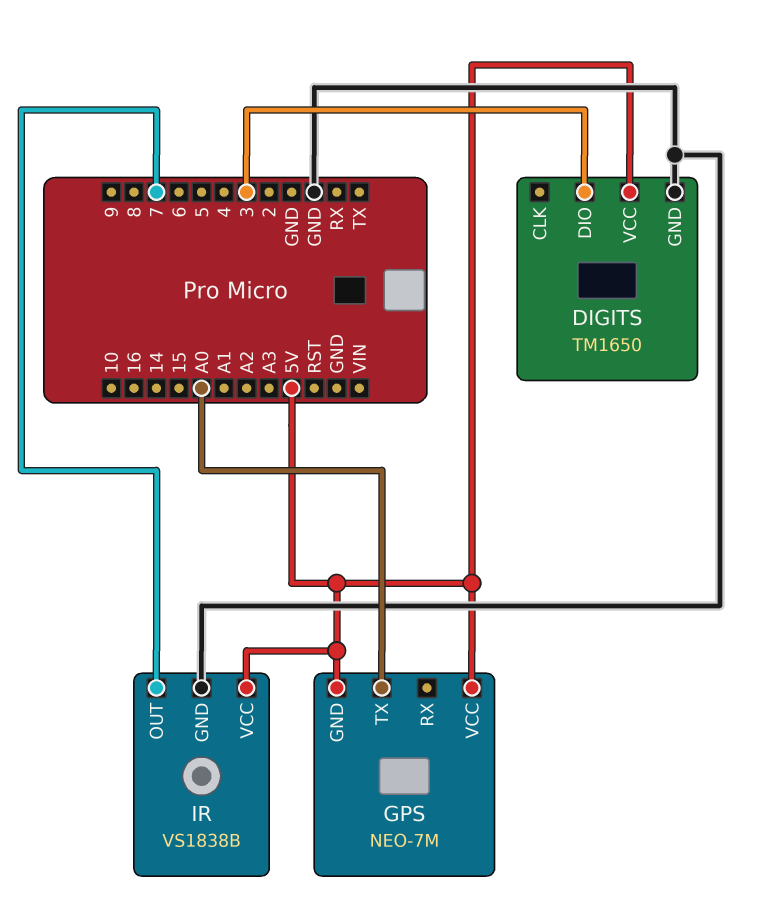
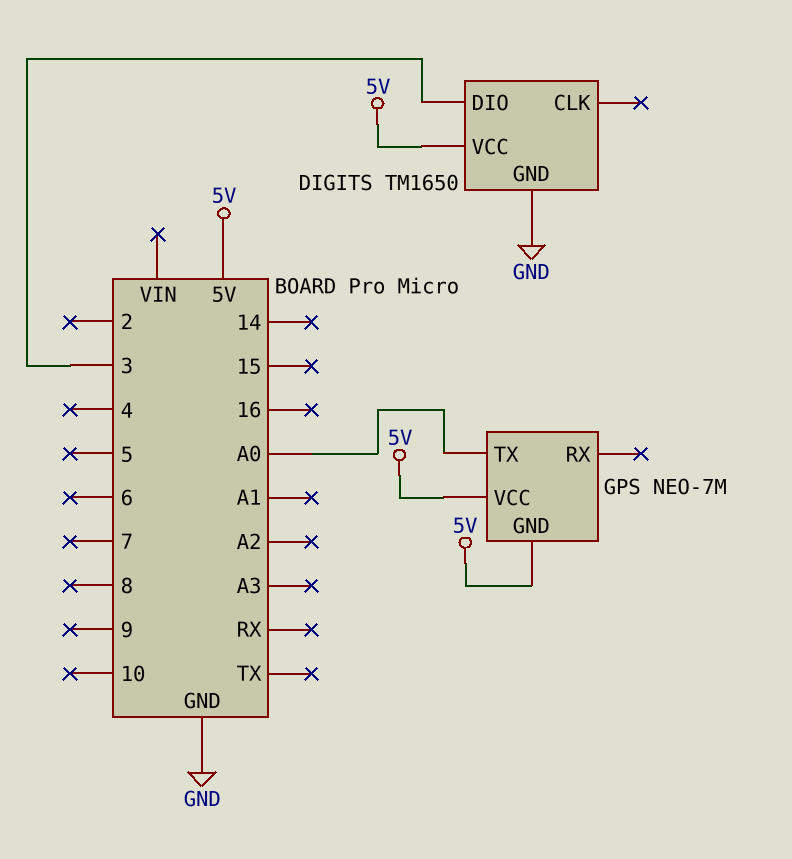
IR: VS1838B -> none
IR pin GND: GND -> none
IR pin OUT: 7 -> none
IR pin VCC: 5V -> none

